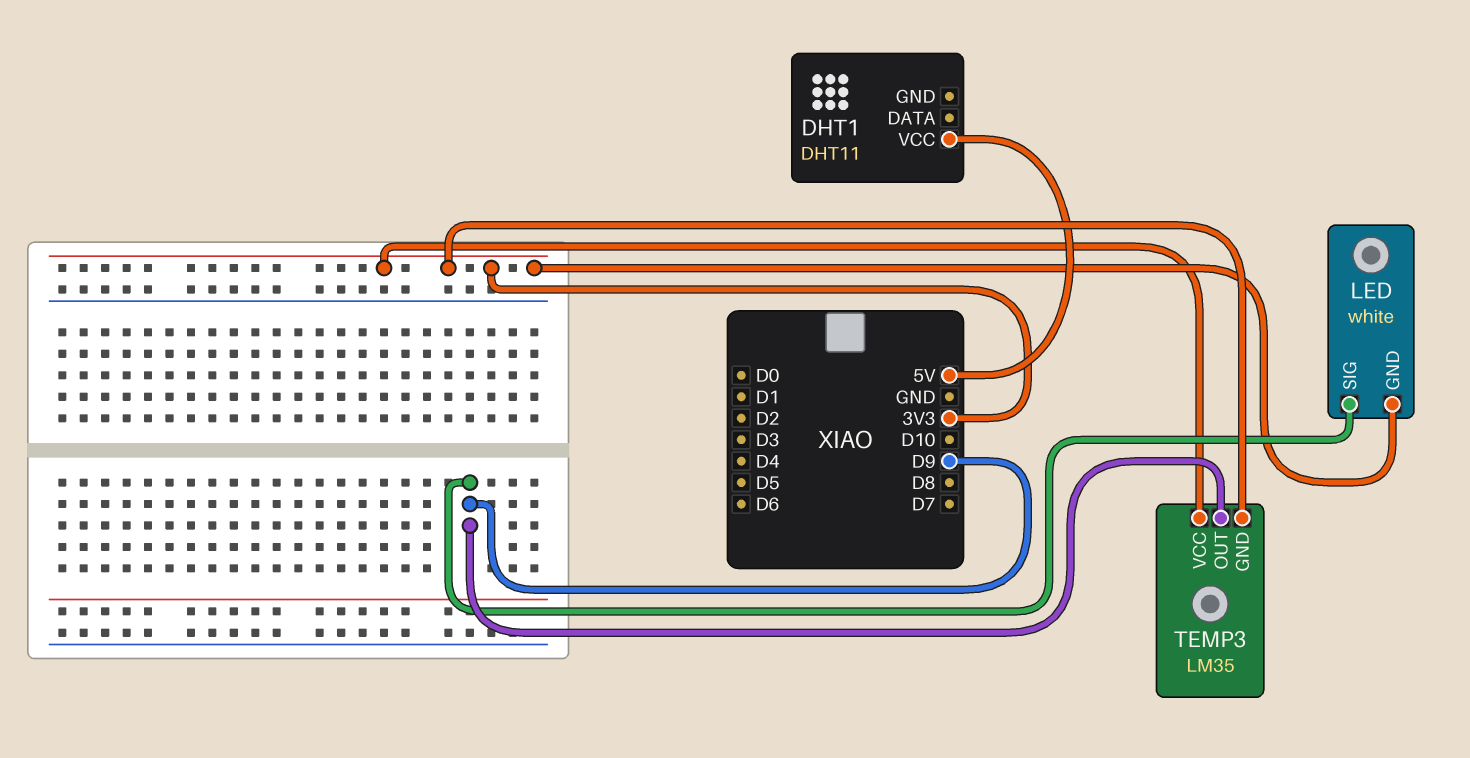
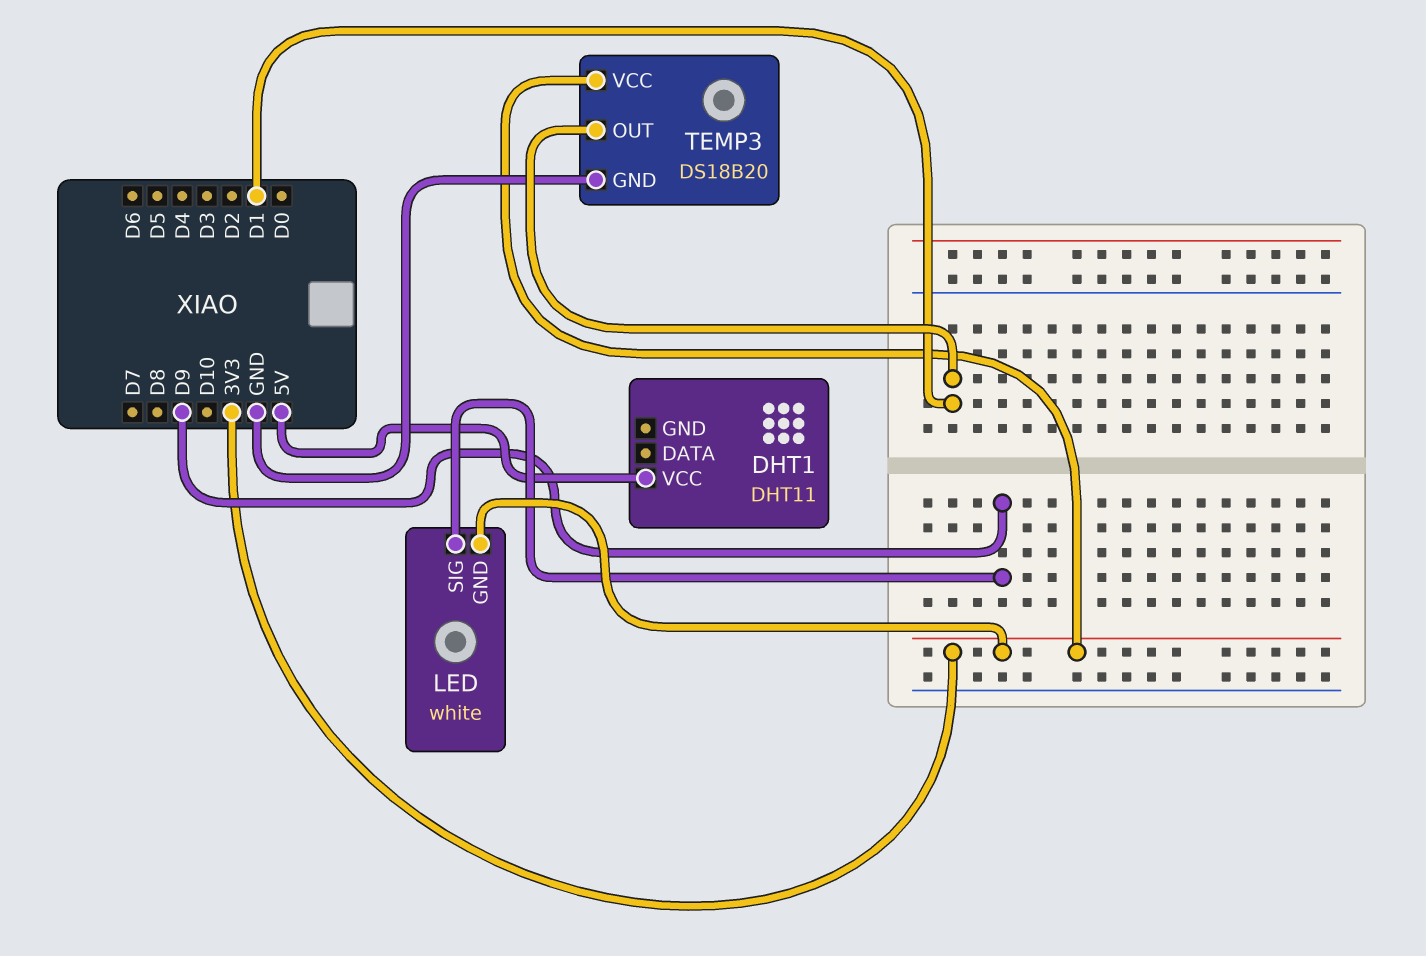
TEMP3: LM35 -> DS18B20
TEMP3 pin GND: 3V3 -> GND
TEMP3 pin OUT: D9 -> D1

